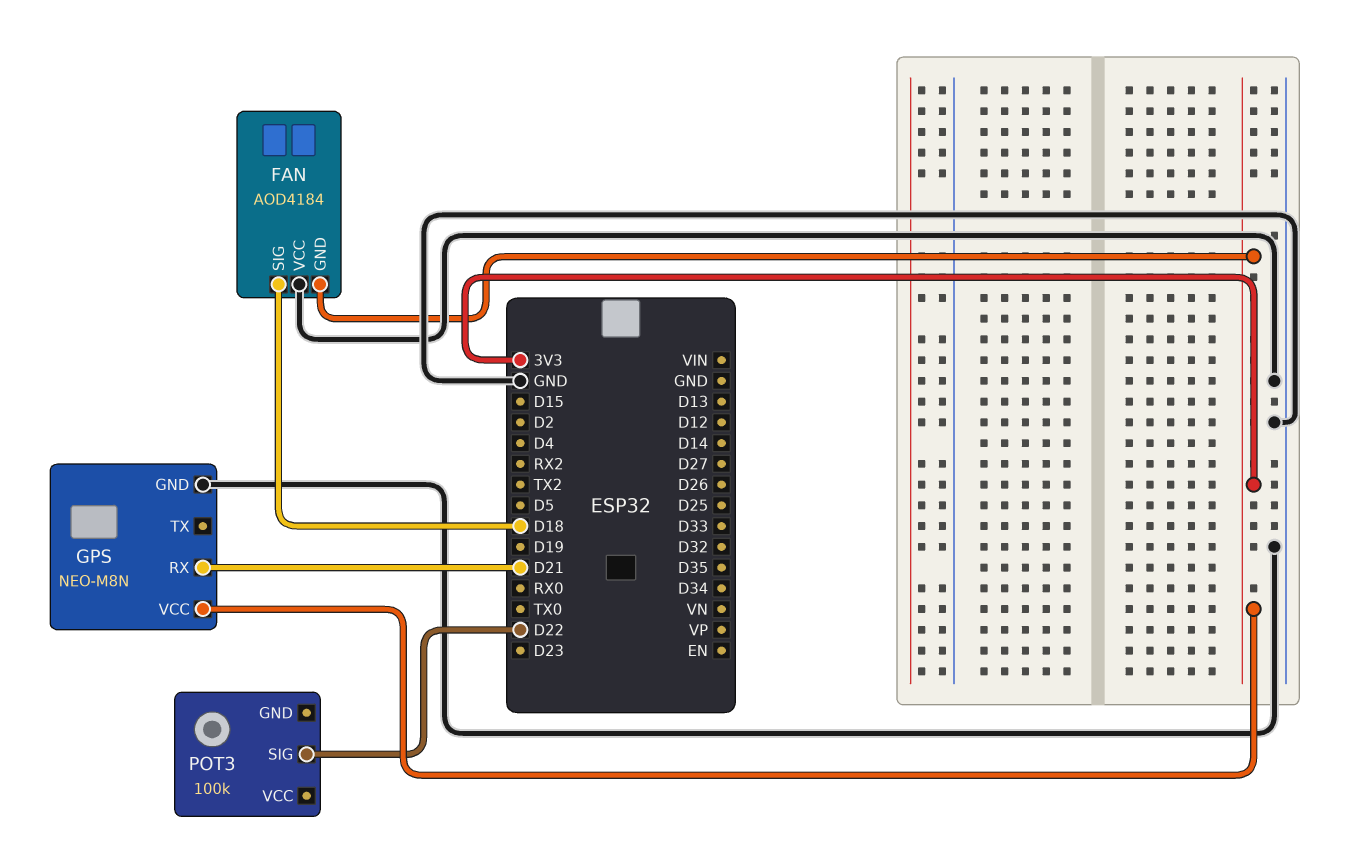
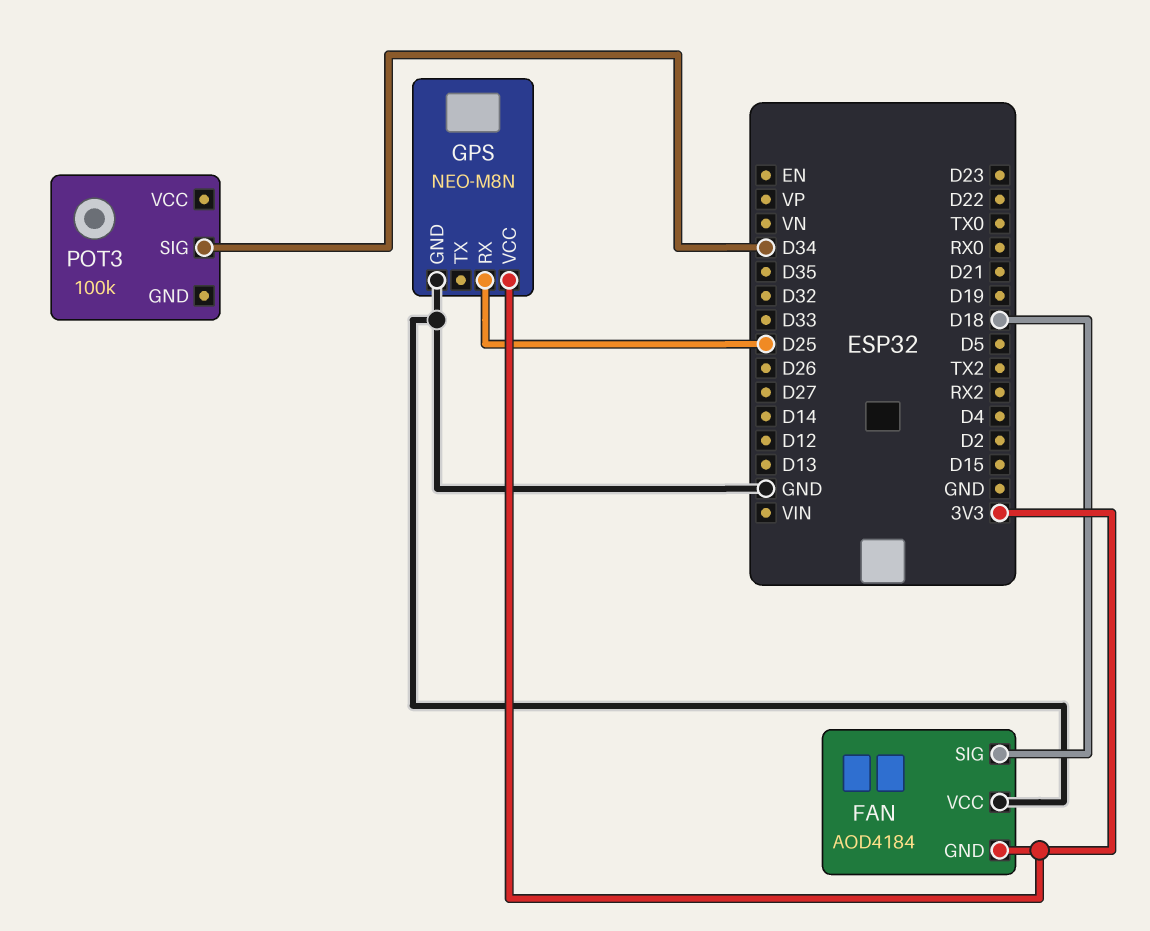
GPS pin RX: D21 -> D25
POT3 pin SIG: D22 -> D34

